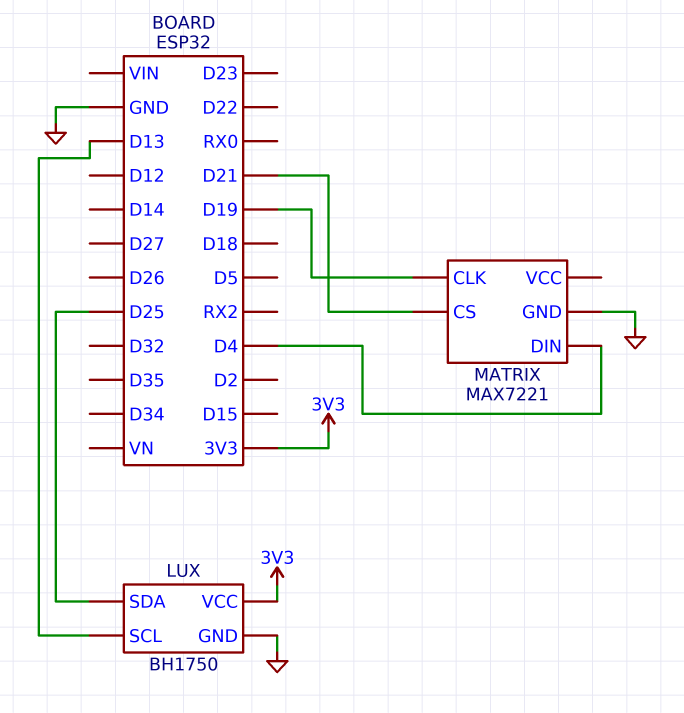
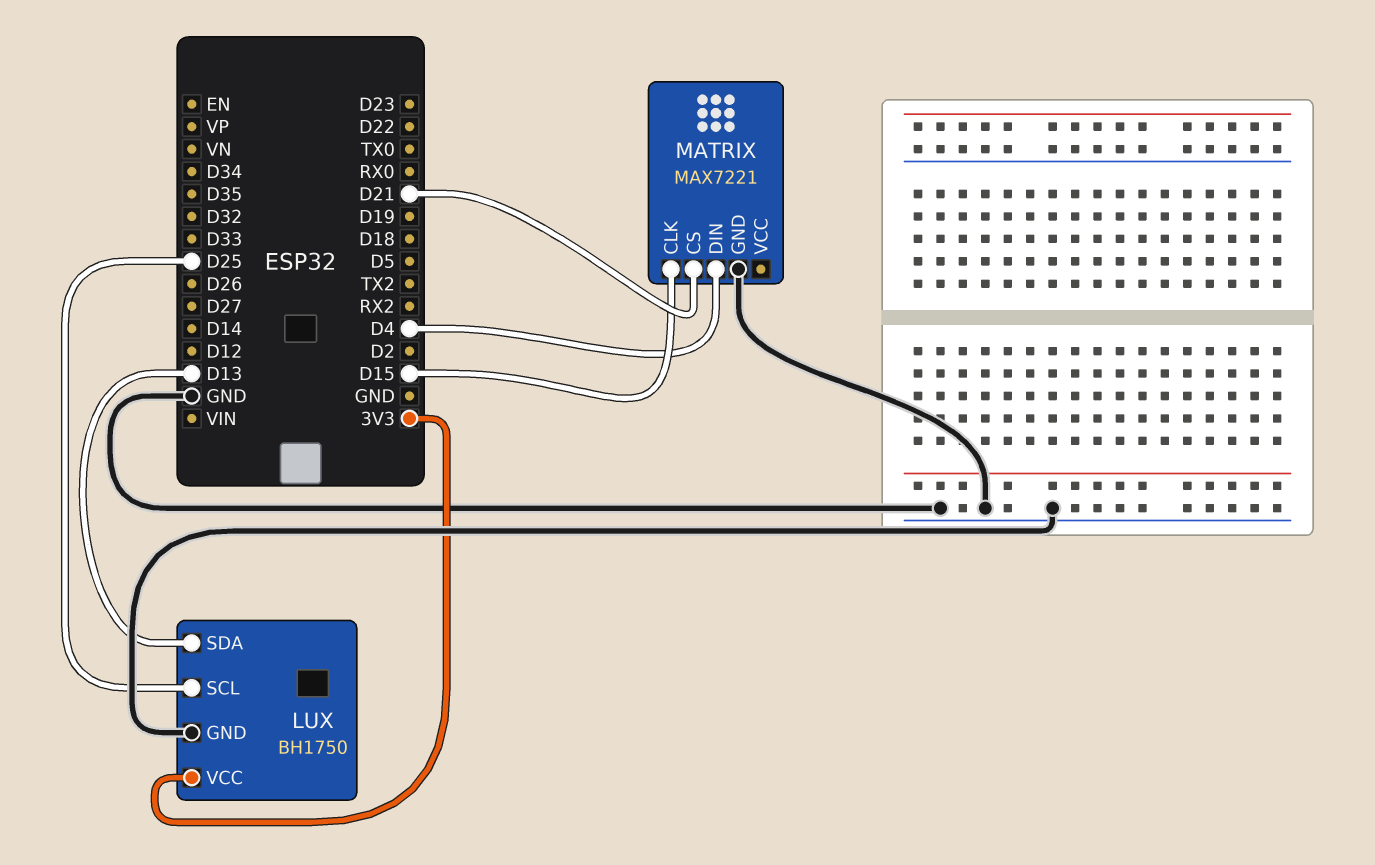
LUX pin SCL: D13 -> D25
LUX pin SDA: D25 -> D13
MATRIX pin CLK: D19 -> D15

